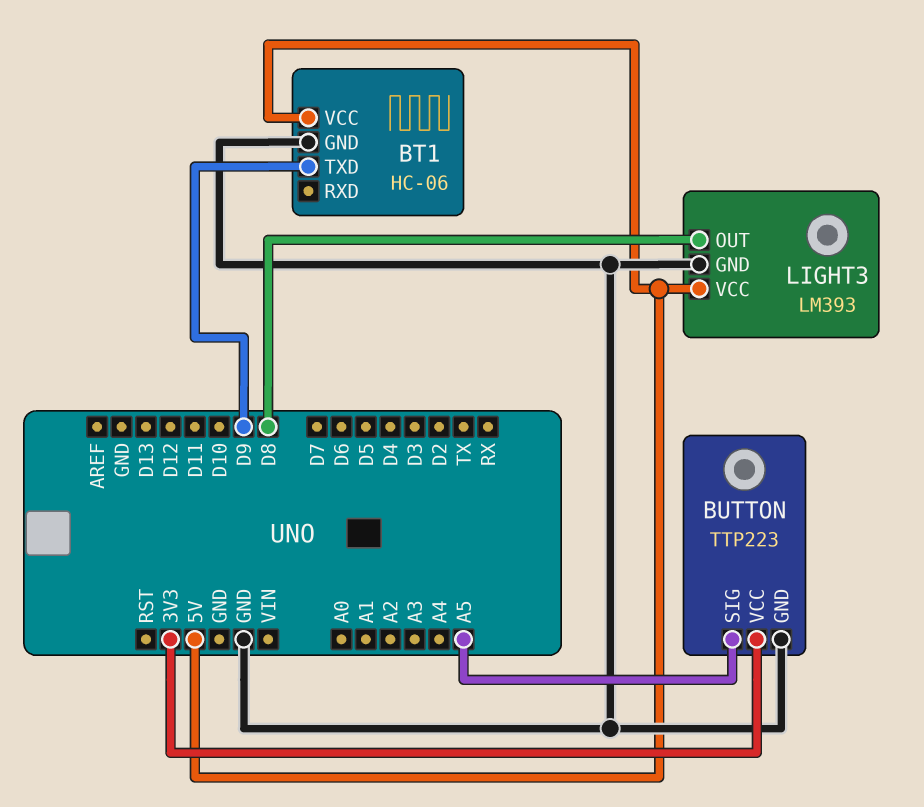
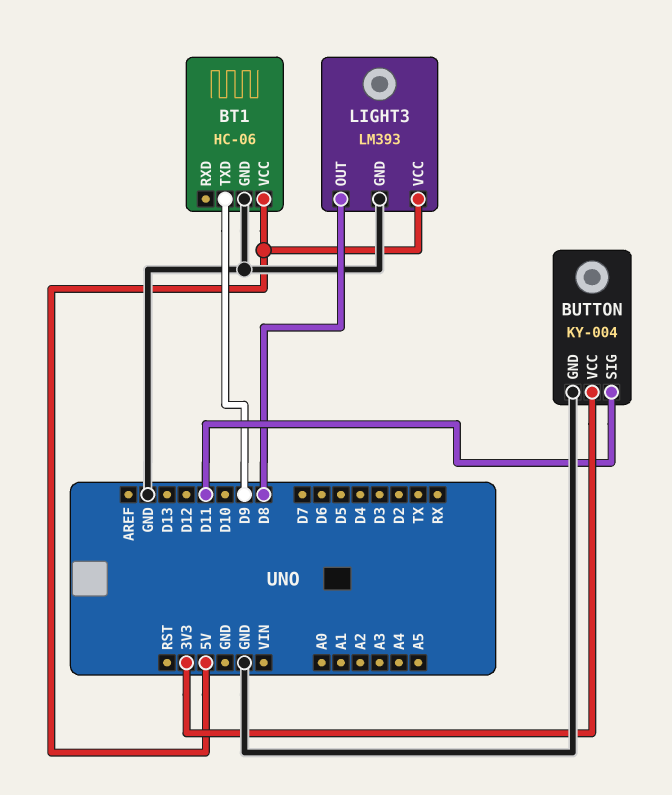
BUTTON: TTP223 -> KY-004
BUTTON pin SIG: A5 -> D11

